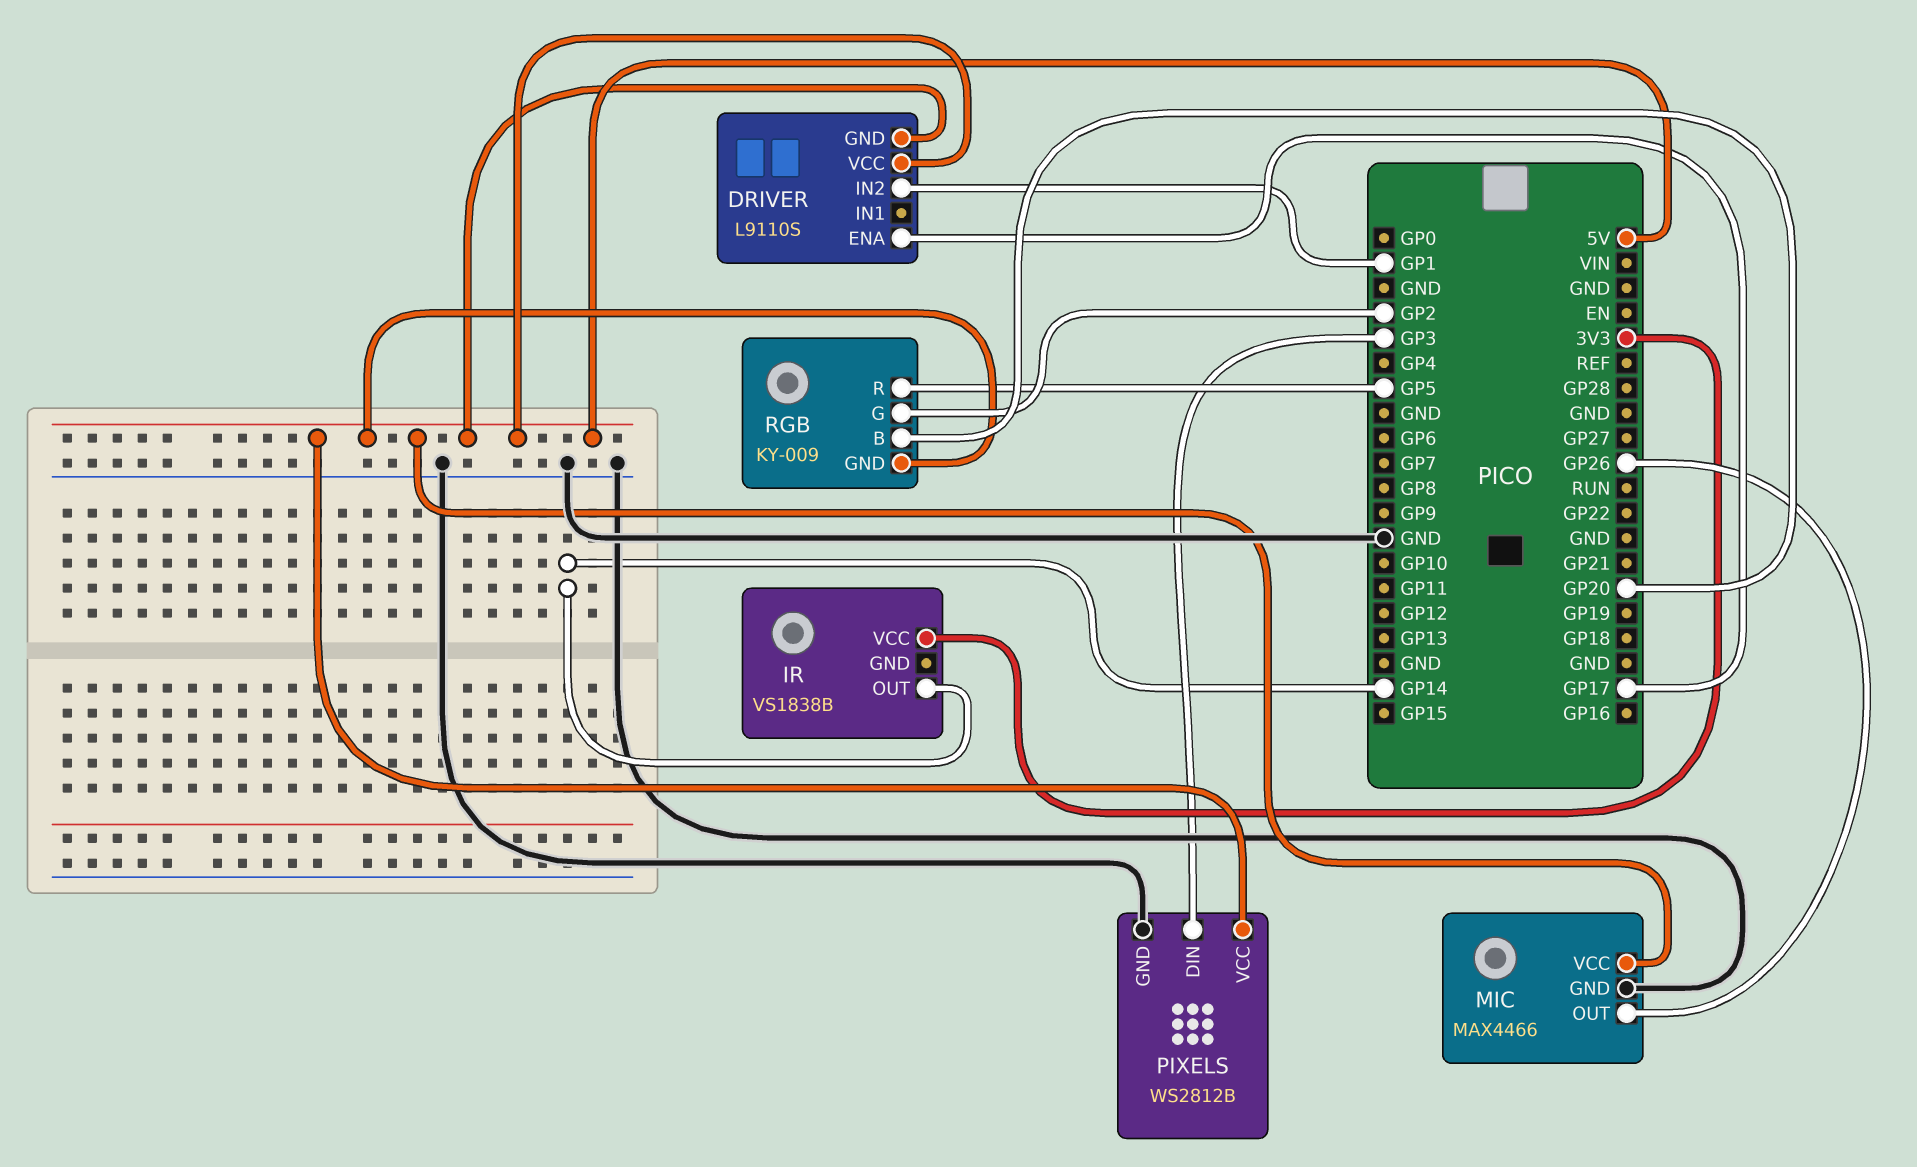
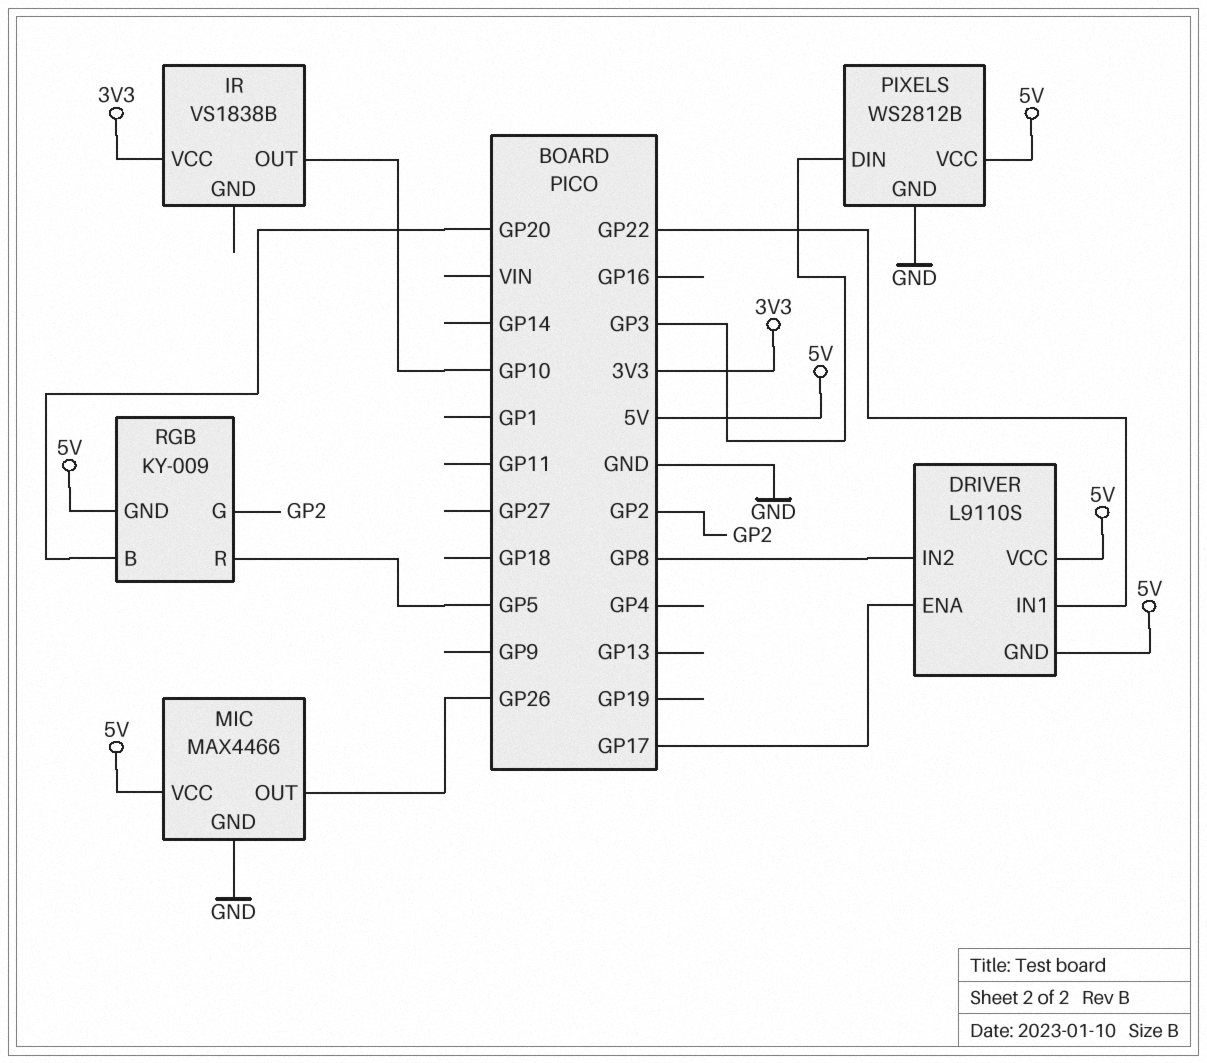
DRIVER pin IN1: none -> GP22
DRIVER pin IN2: GP1 -> GP8
IR pin OUT: GP14 -> GP10

